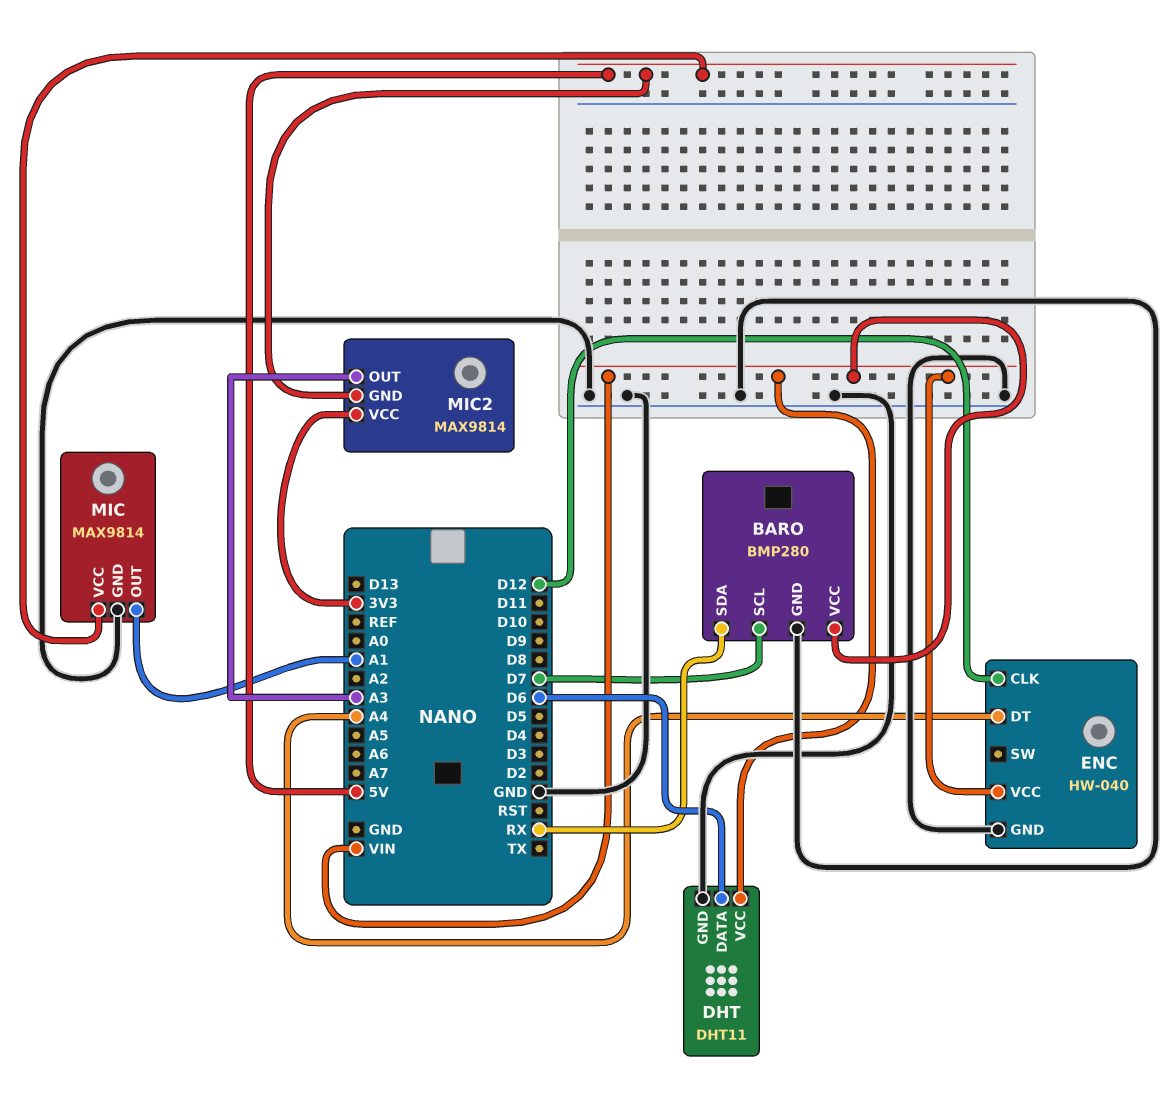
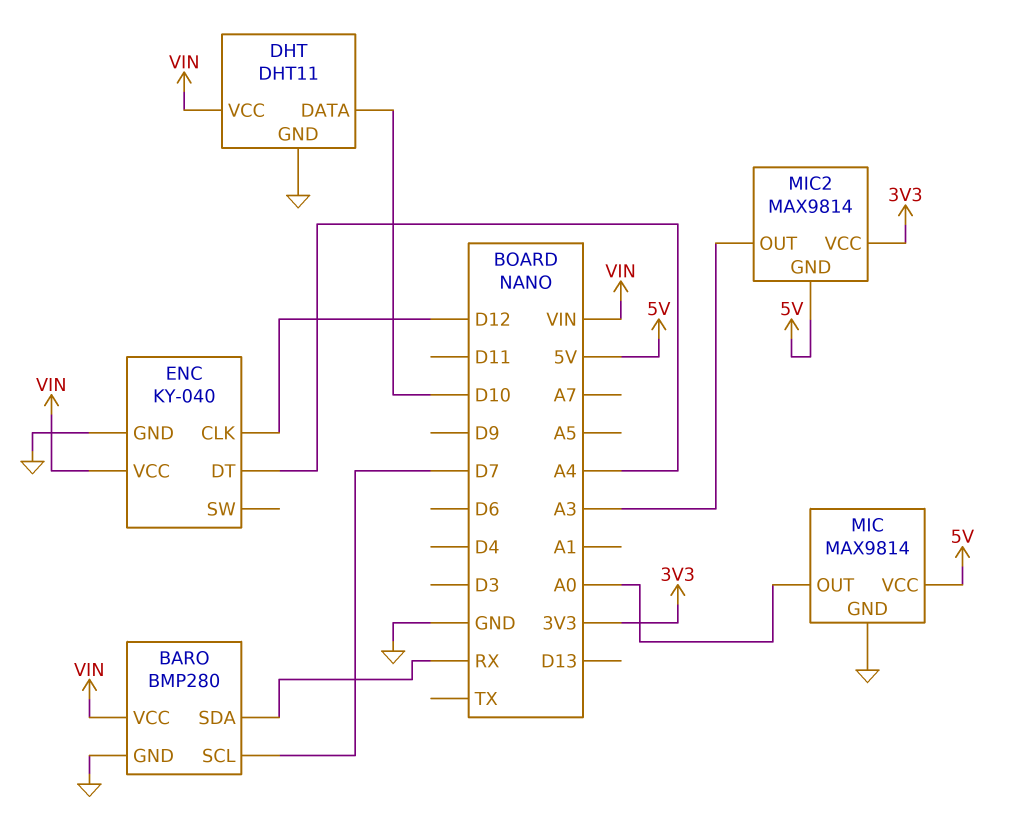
DHT pin DATA: D6 -> D10
ENC: HW-040 -> KY-040
MIC pin OUT: A1 -> A0

